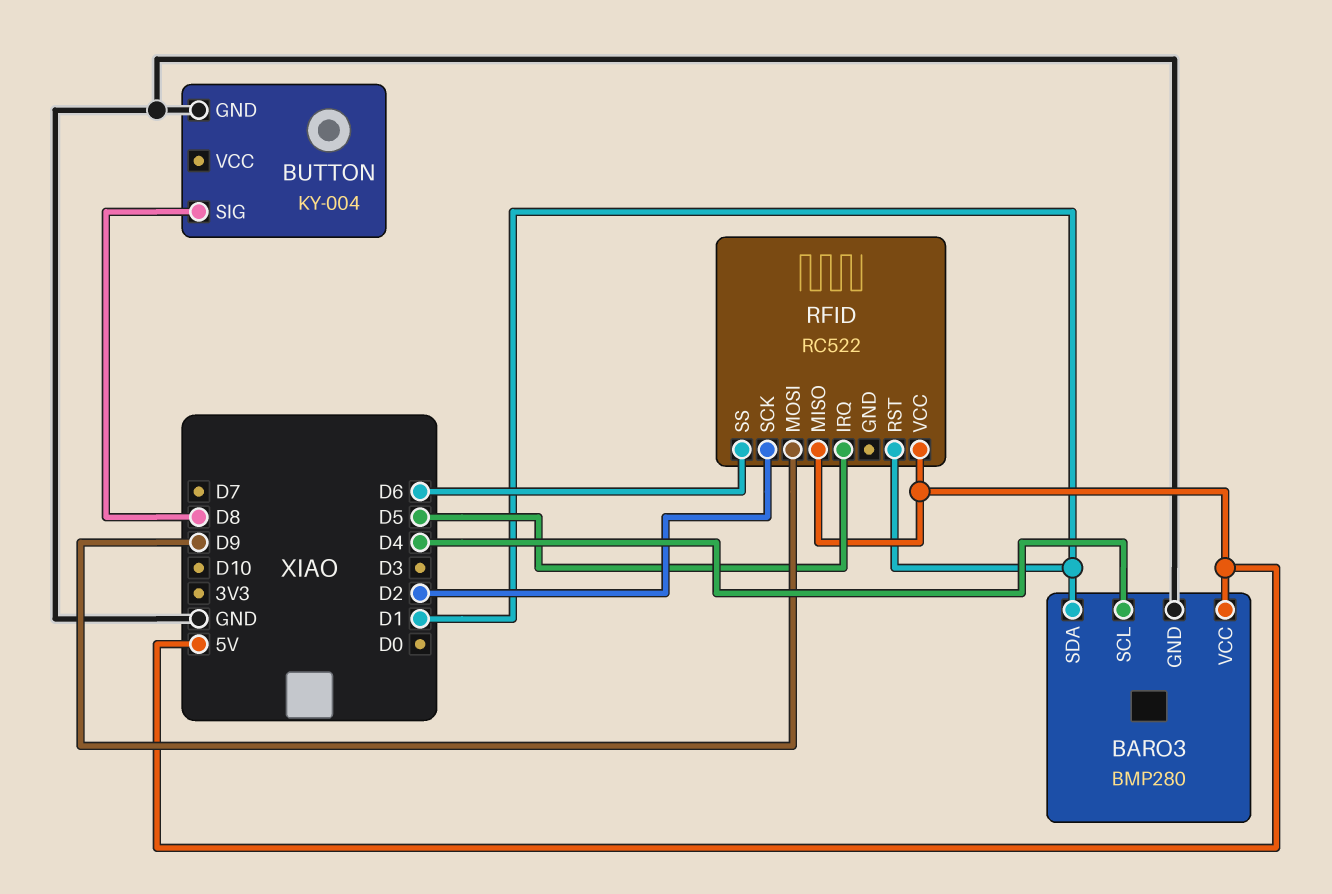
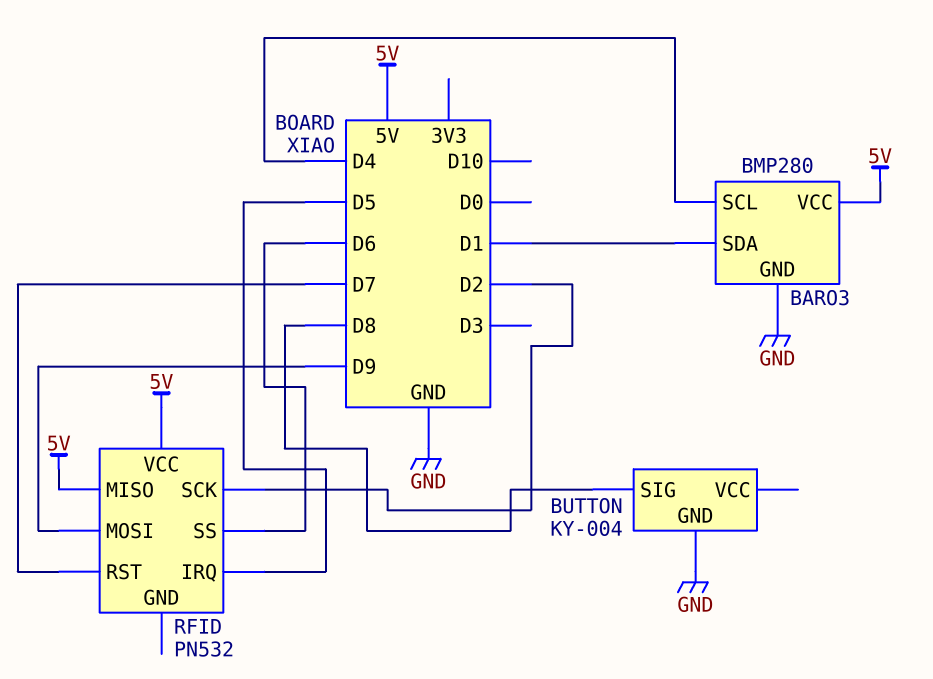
RFID: RC522 -> PN532
RFID pin RST: D1 -> D7

